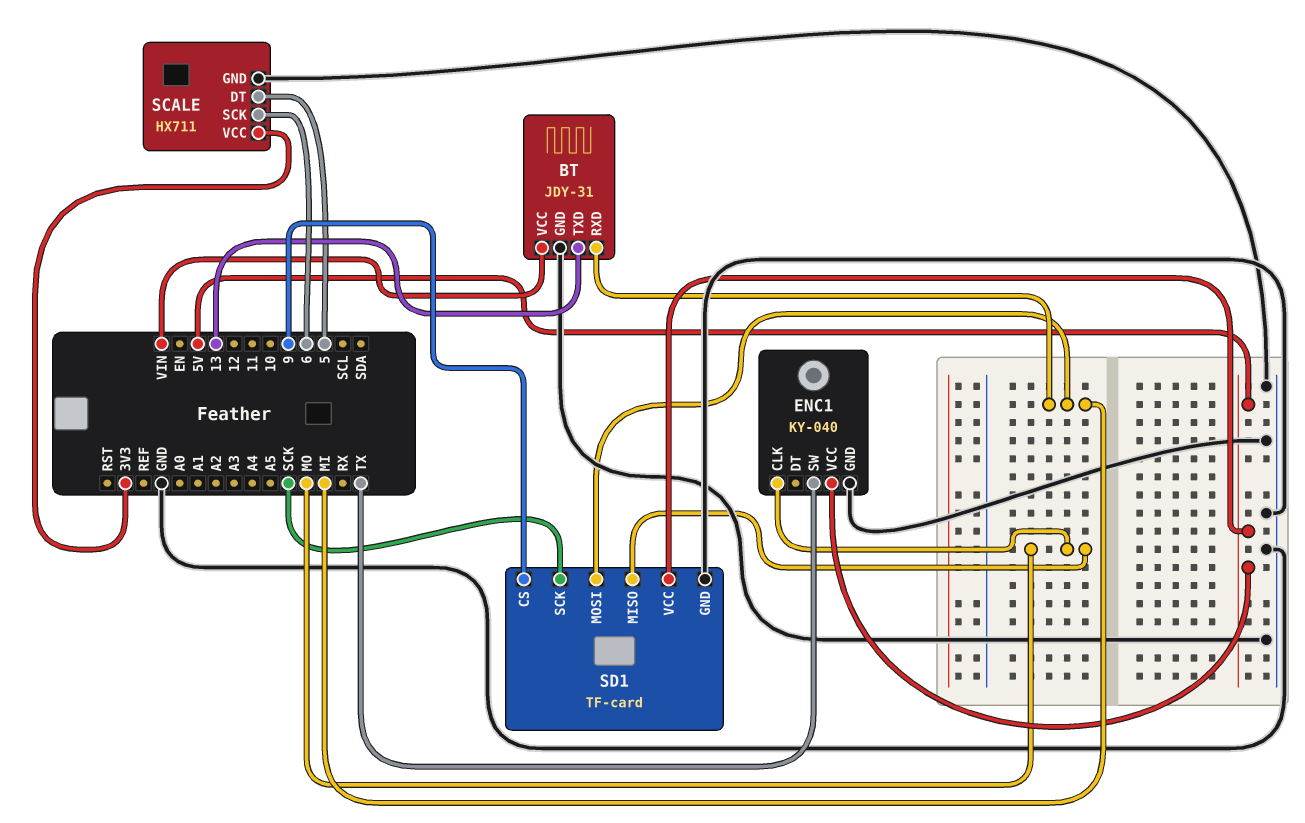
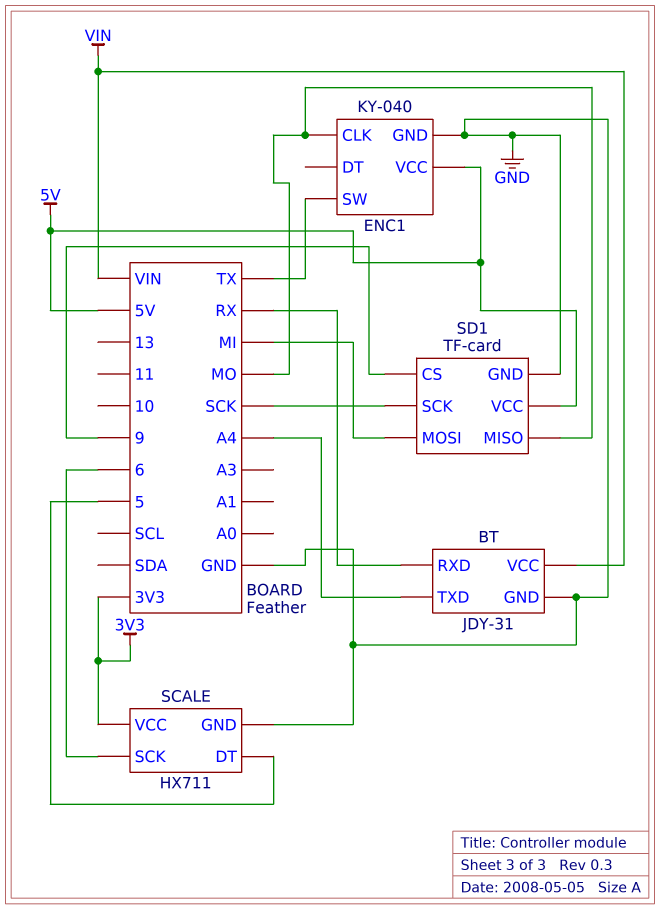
BT pin RXD: MI -> RX
BT pin TXD: 13 -> A4

